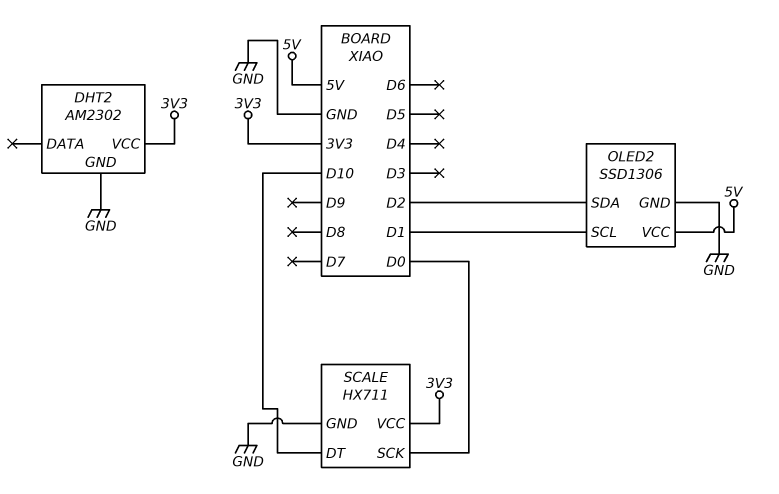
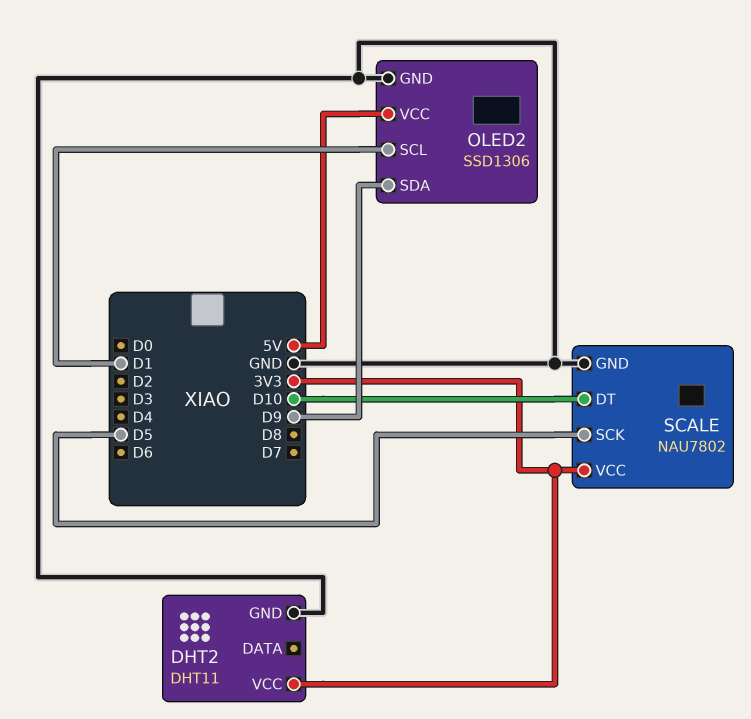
DHT2: AM2302 -> DHT11
OLED2 pin SDA: D2 -> D9
SCALE: HX711 -> NAU7802
SCALE pin SCK: D0 -> D5

